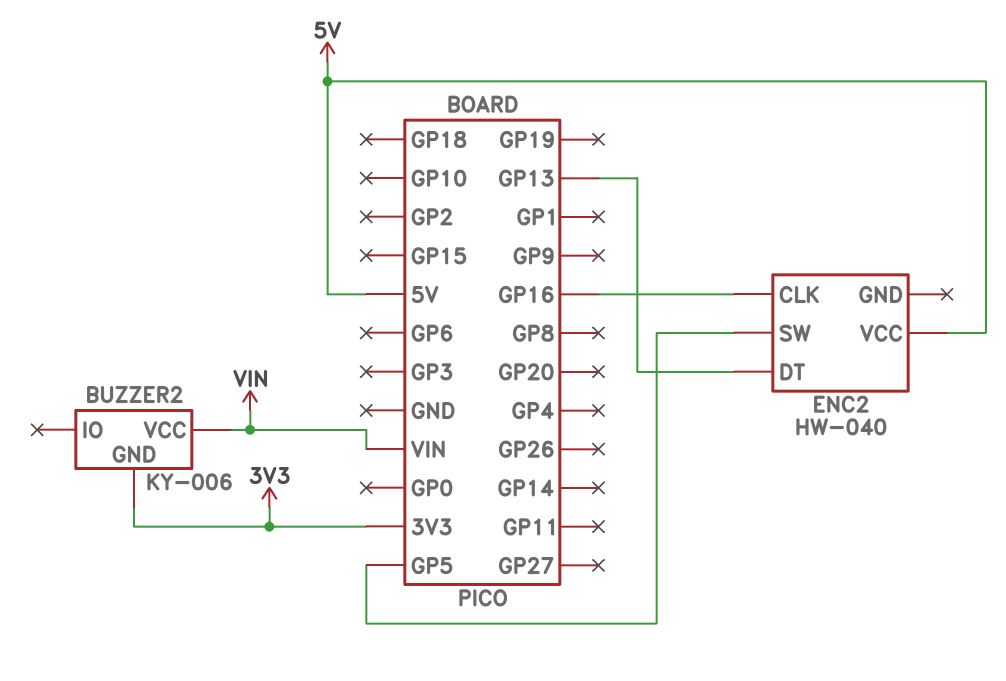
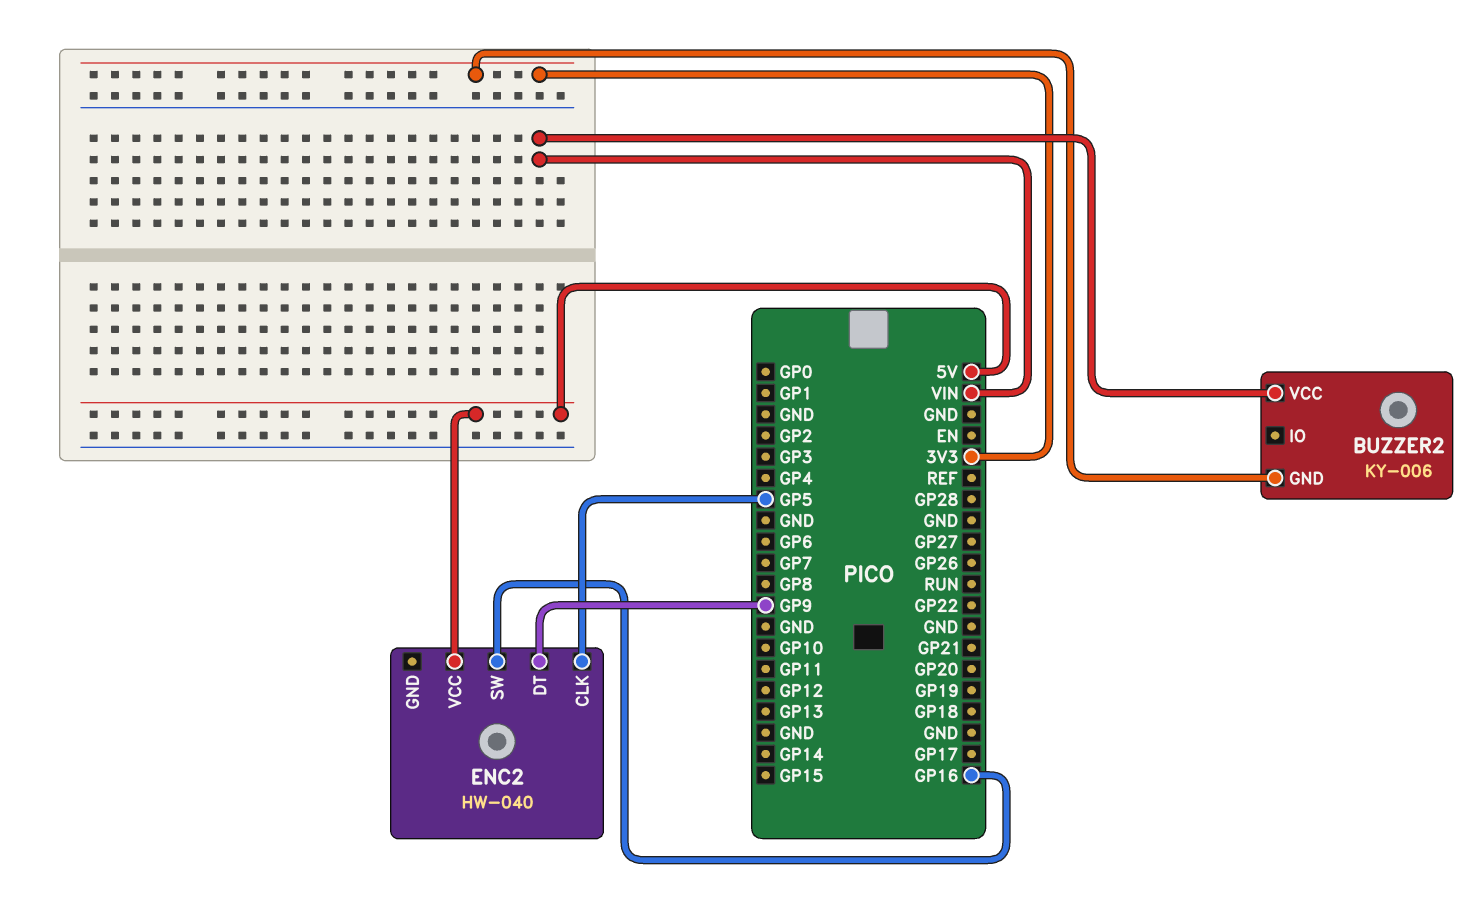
ENC2 pin CLK: GP16 -> GP5
ENC2 pin DT: GP13 -> GP9
ENC2 pin SW: GP5 -> GP16

